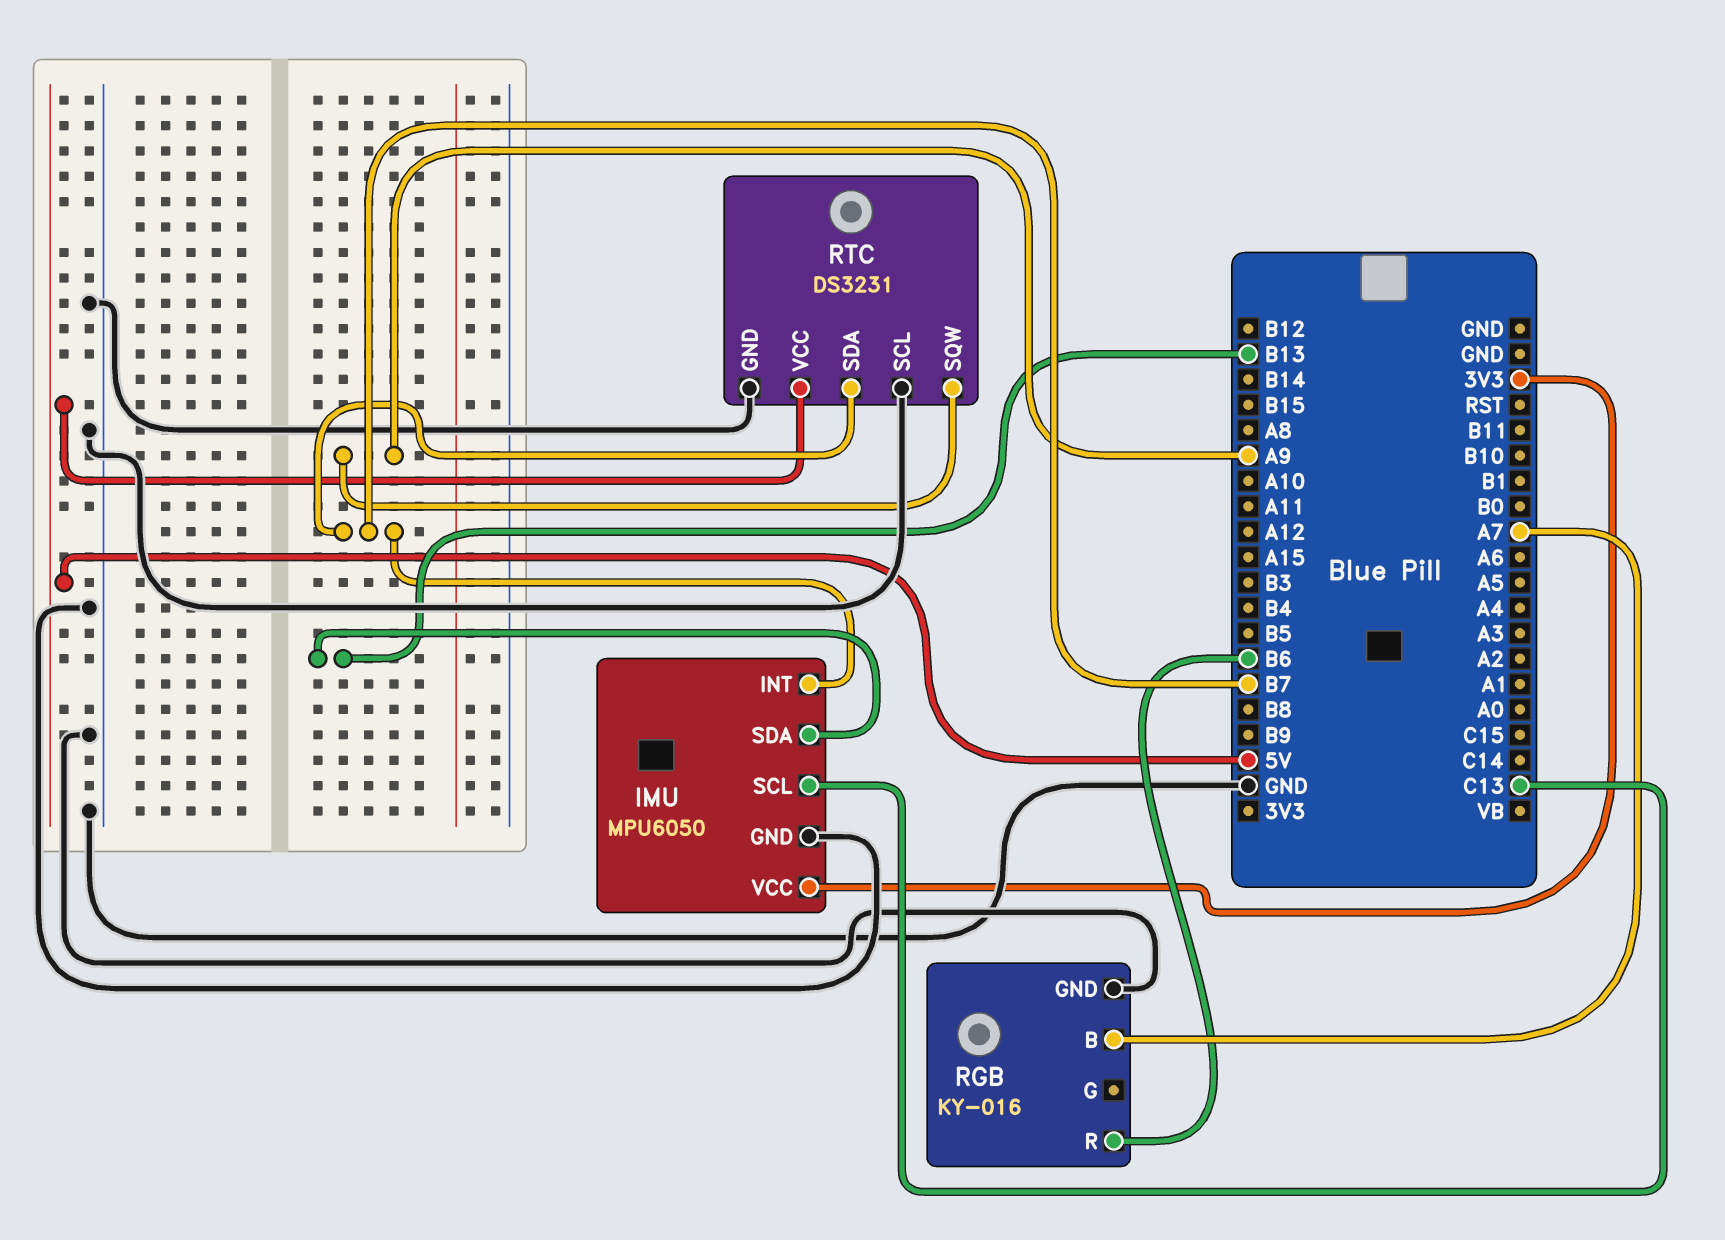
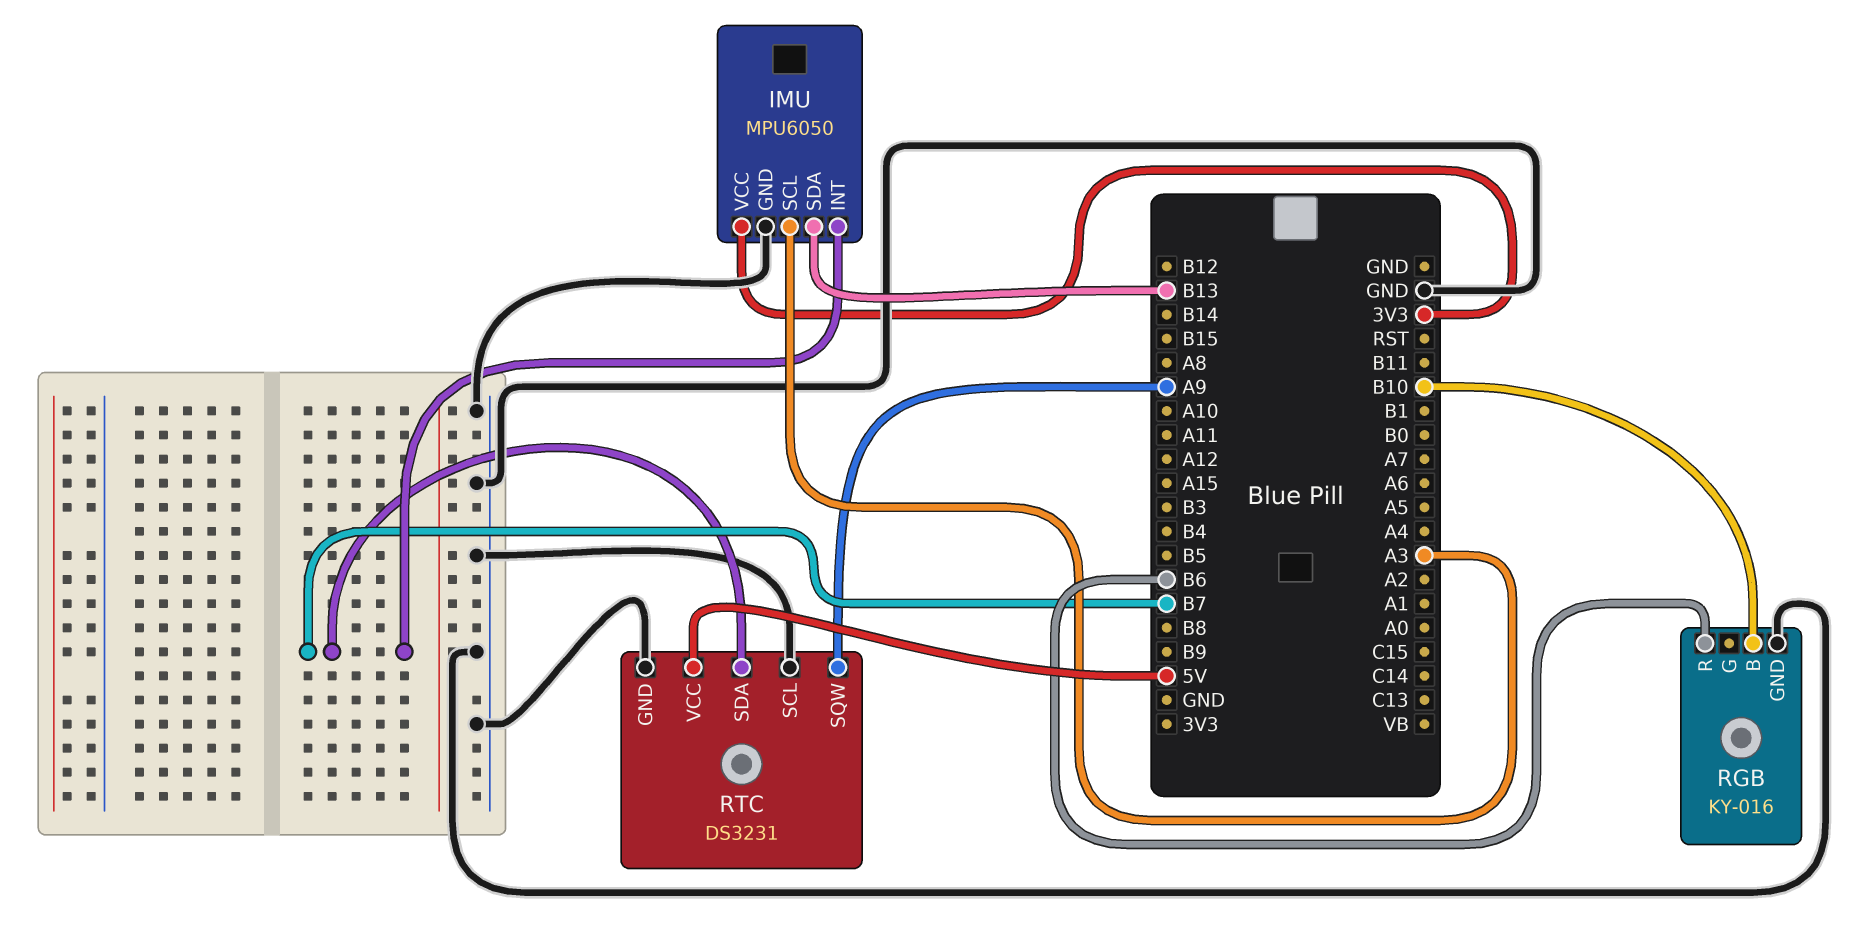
IMU pin SCL: C13 -> A3
RGB pin B: A7 -> B10

